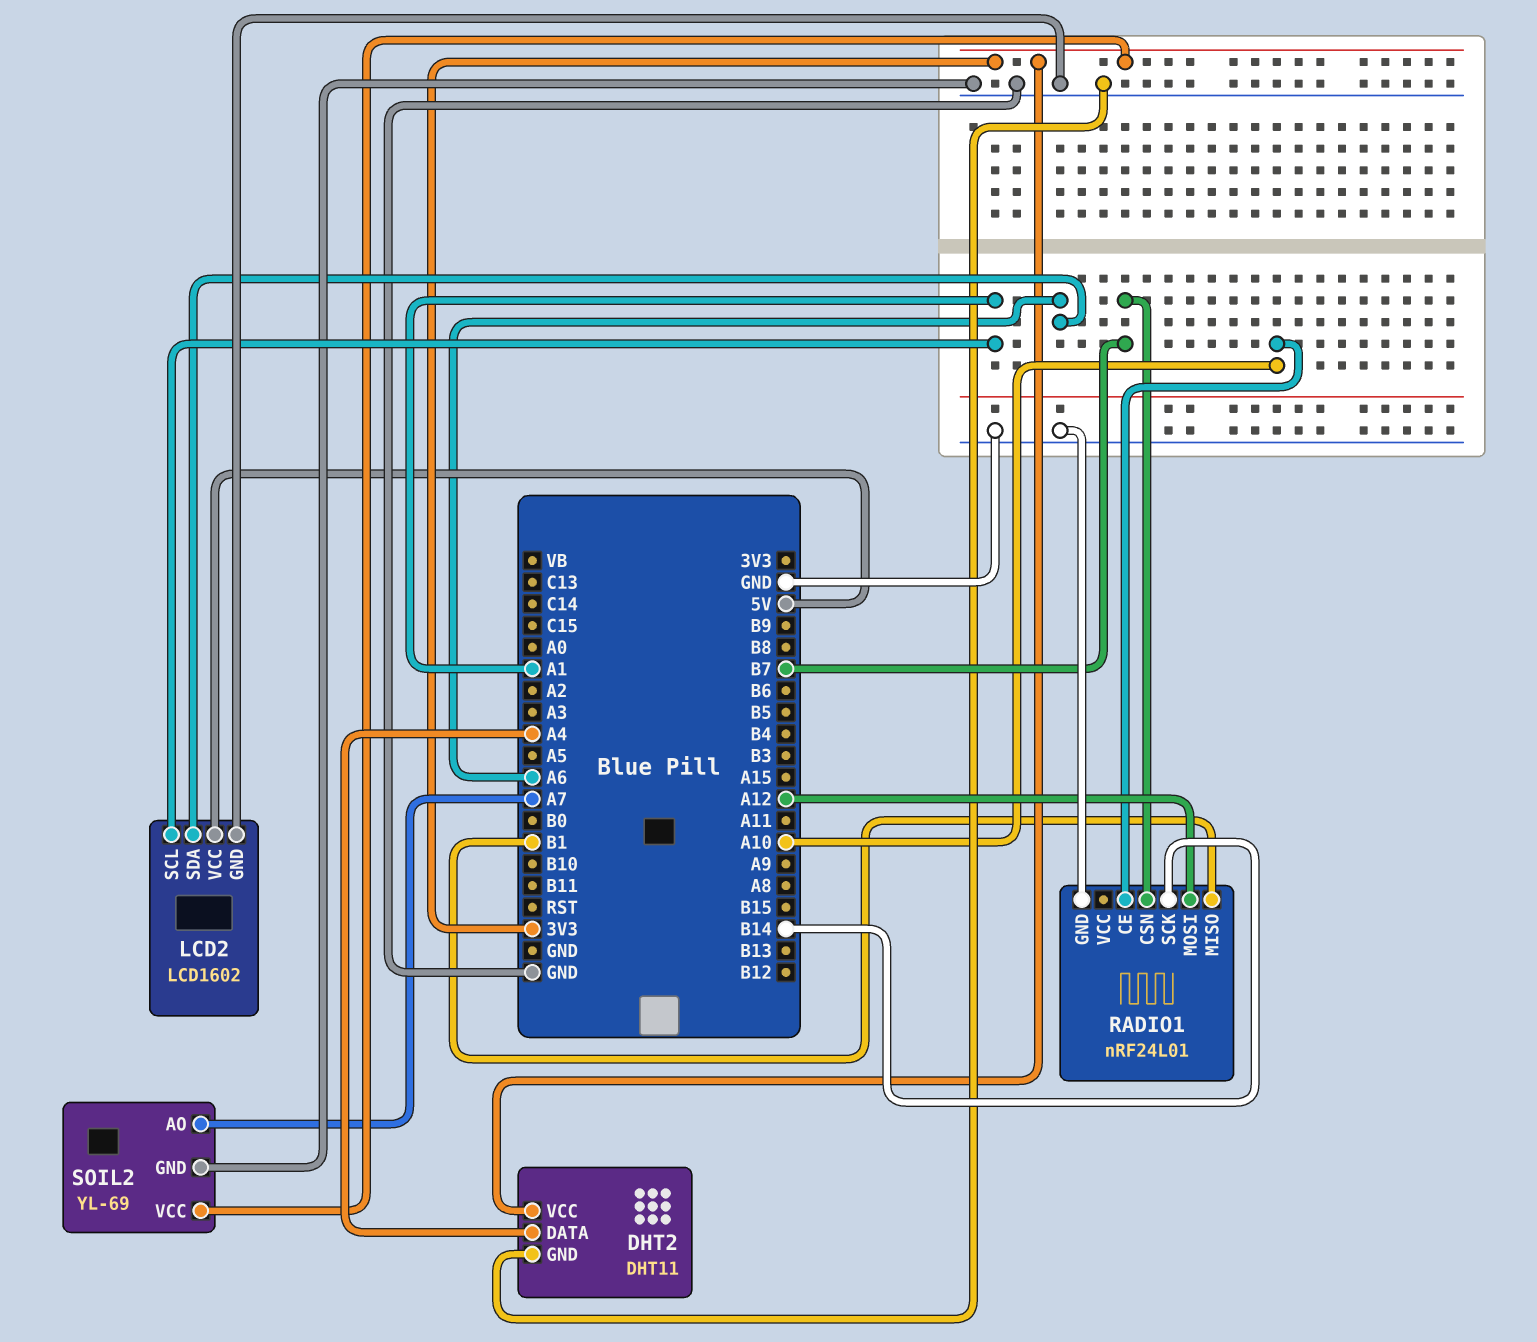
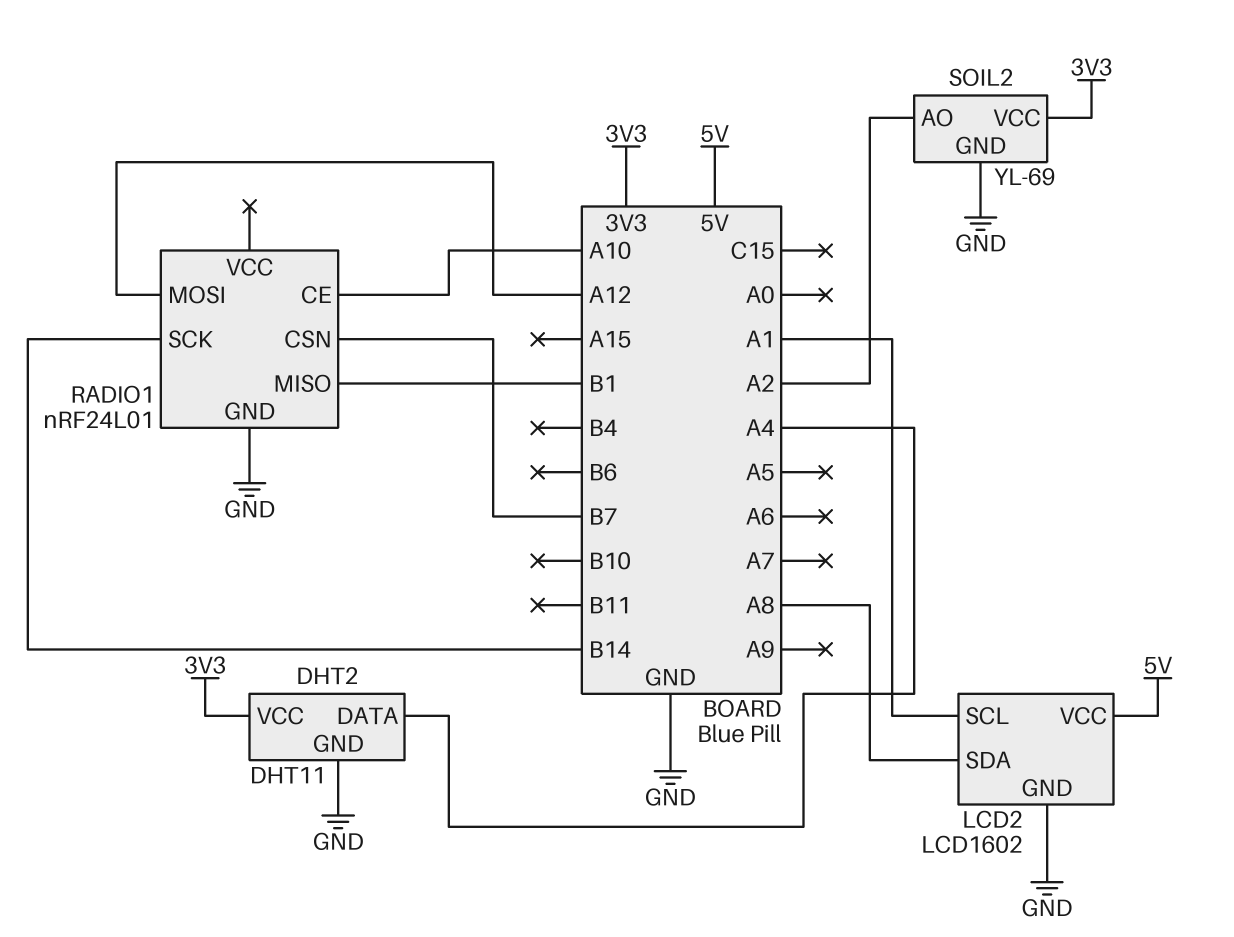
LCD2 pin SDA: A6 -> A8
SOIL2 pin AO: A7 -> A2

